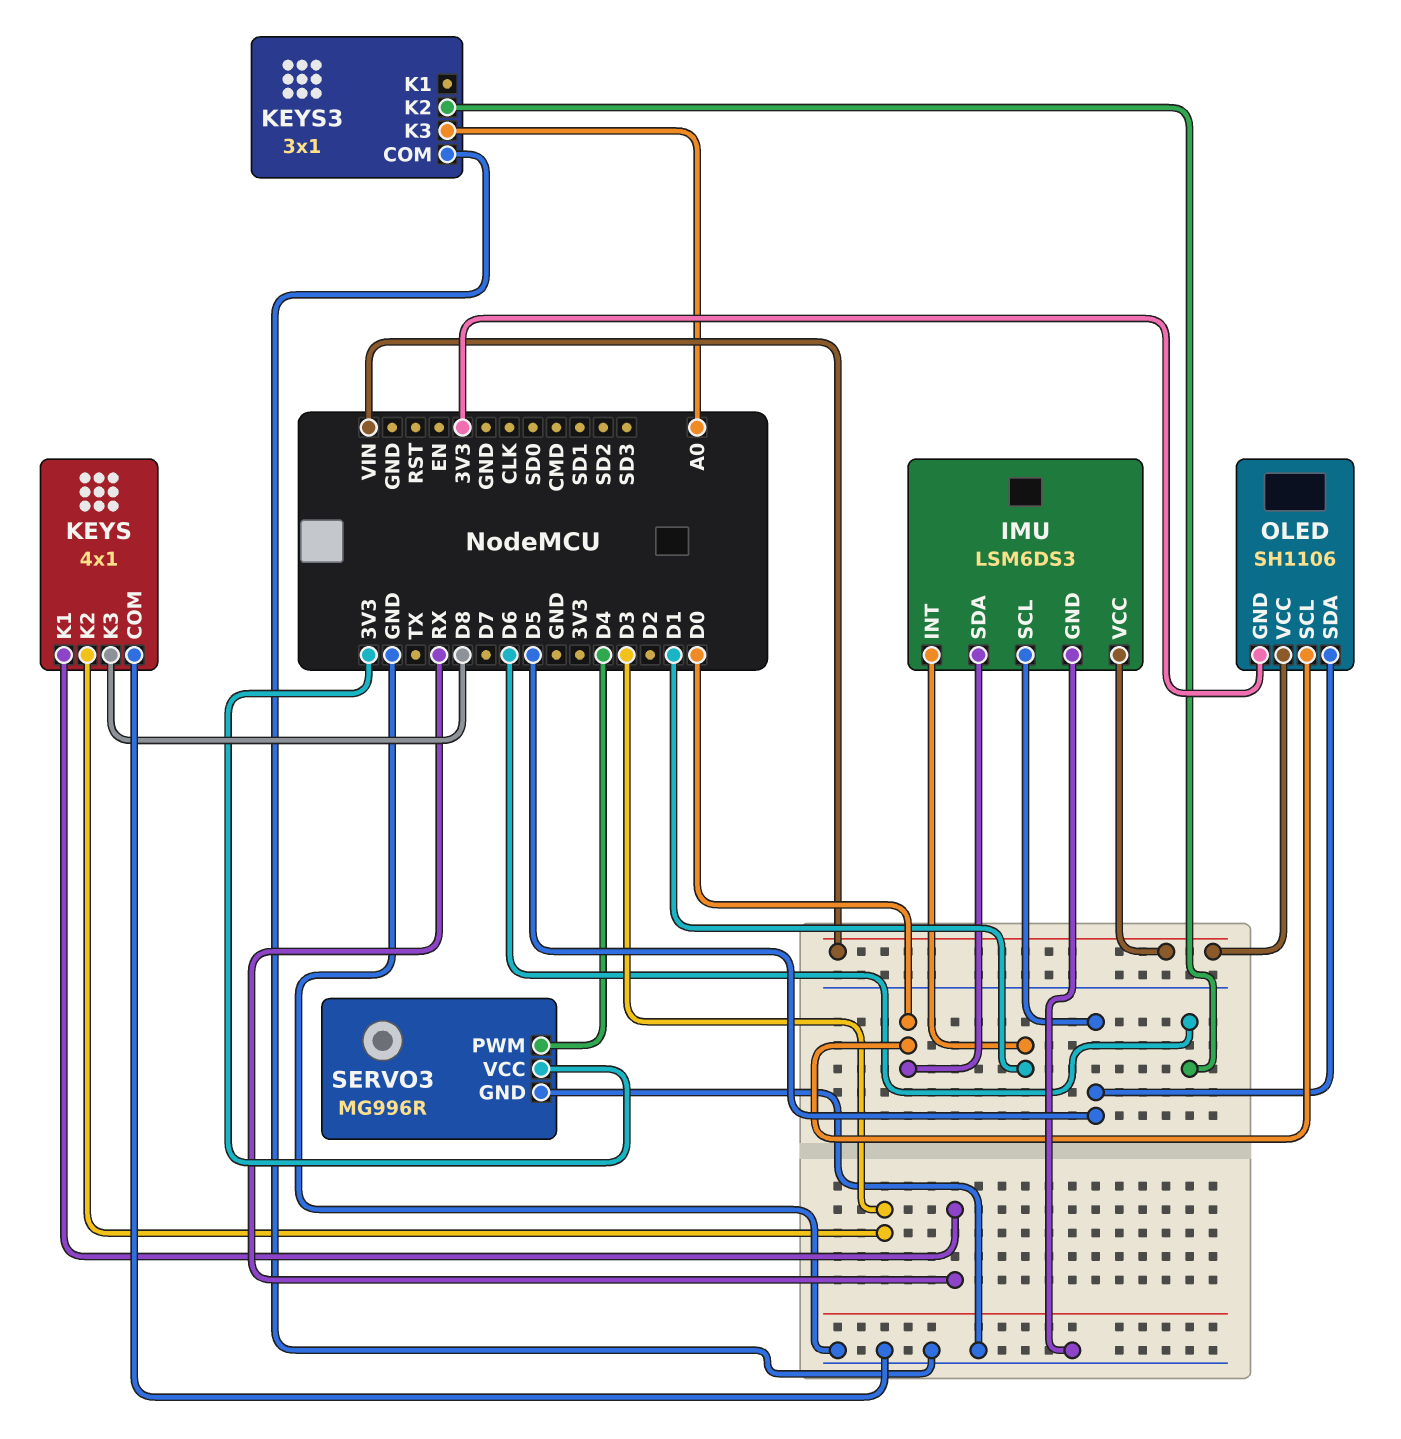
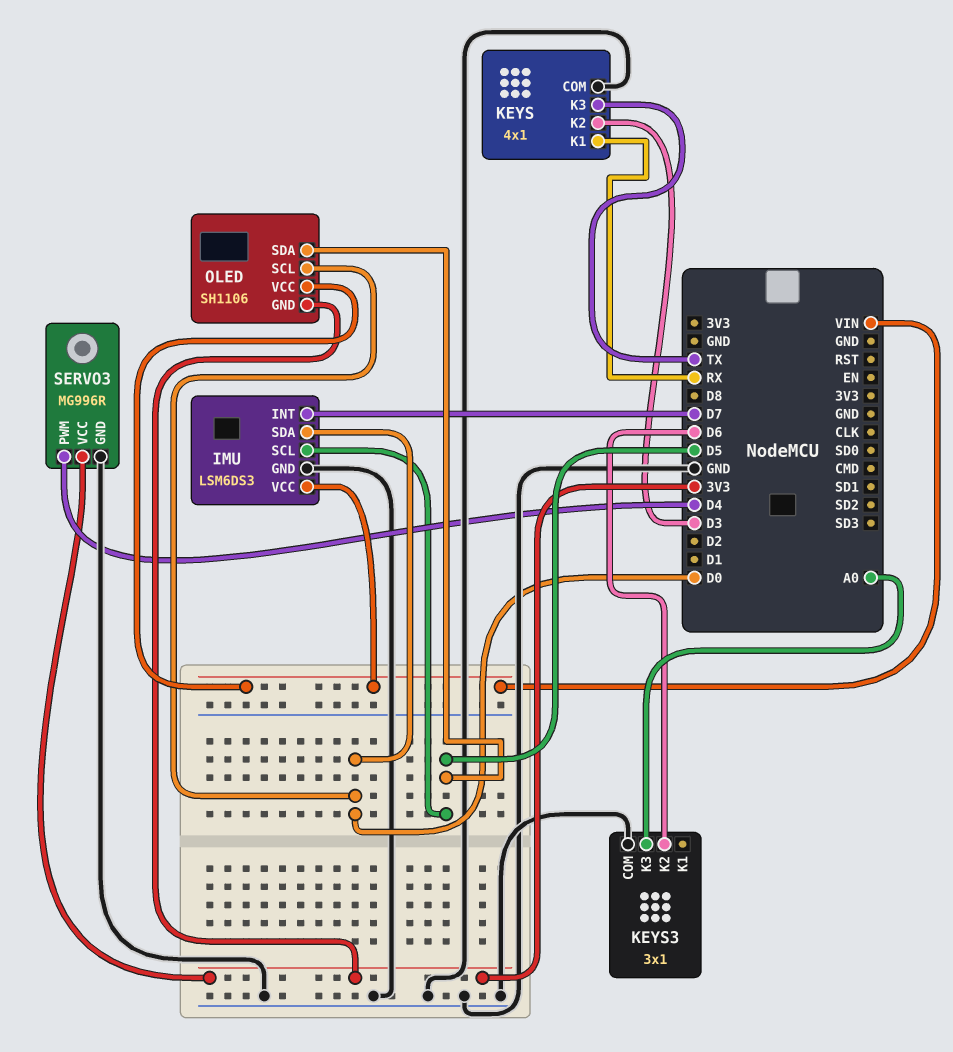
IMU pin INT: D1 -> D7
KEYS pin K3: D8 -> TX

